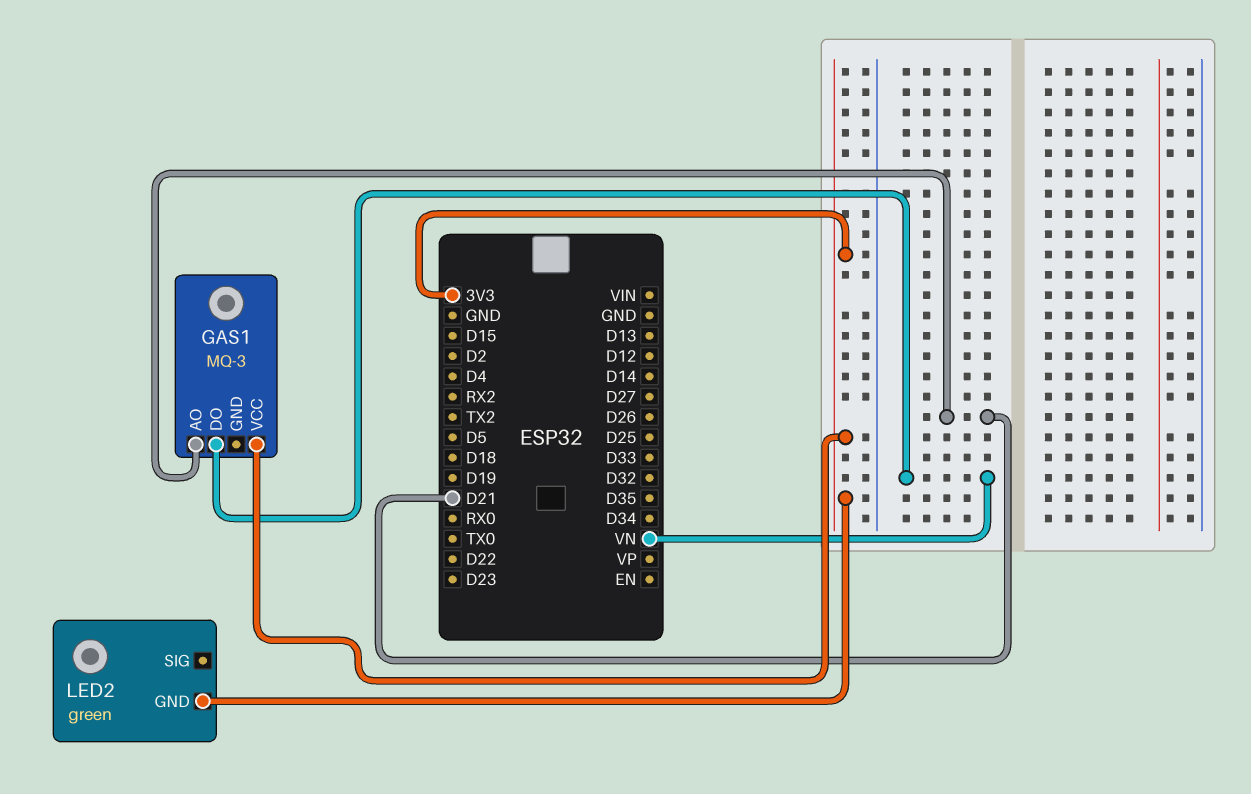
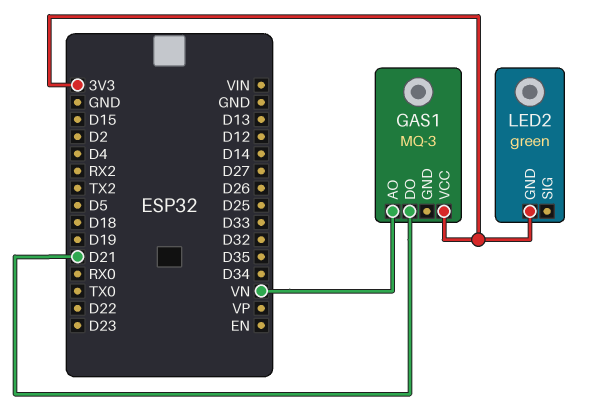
GAS1 pin AO: D21 -> VN
GAS1 pin DO: VN -> D21

